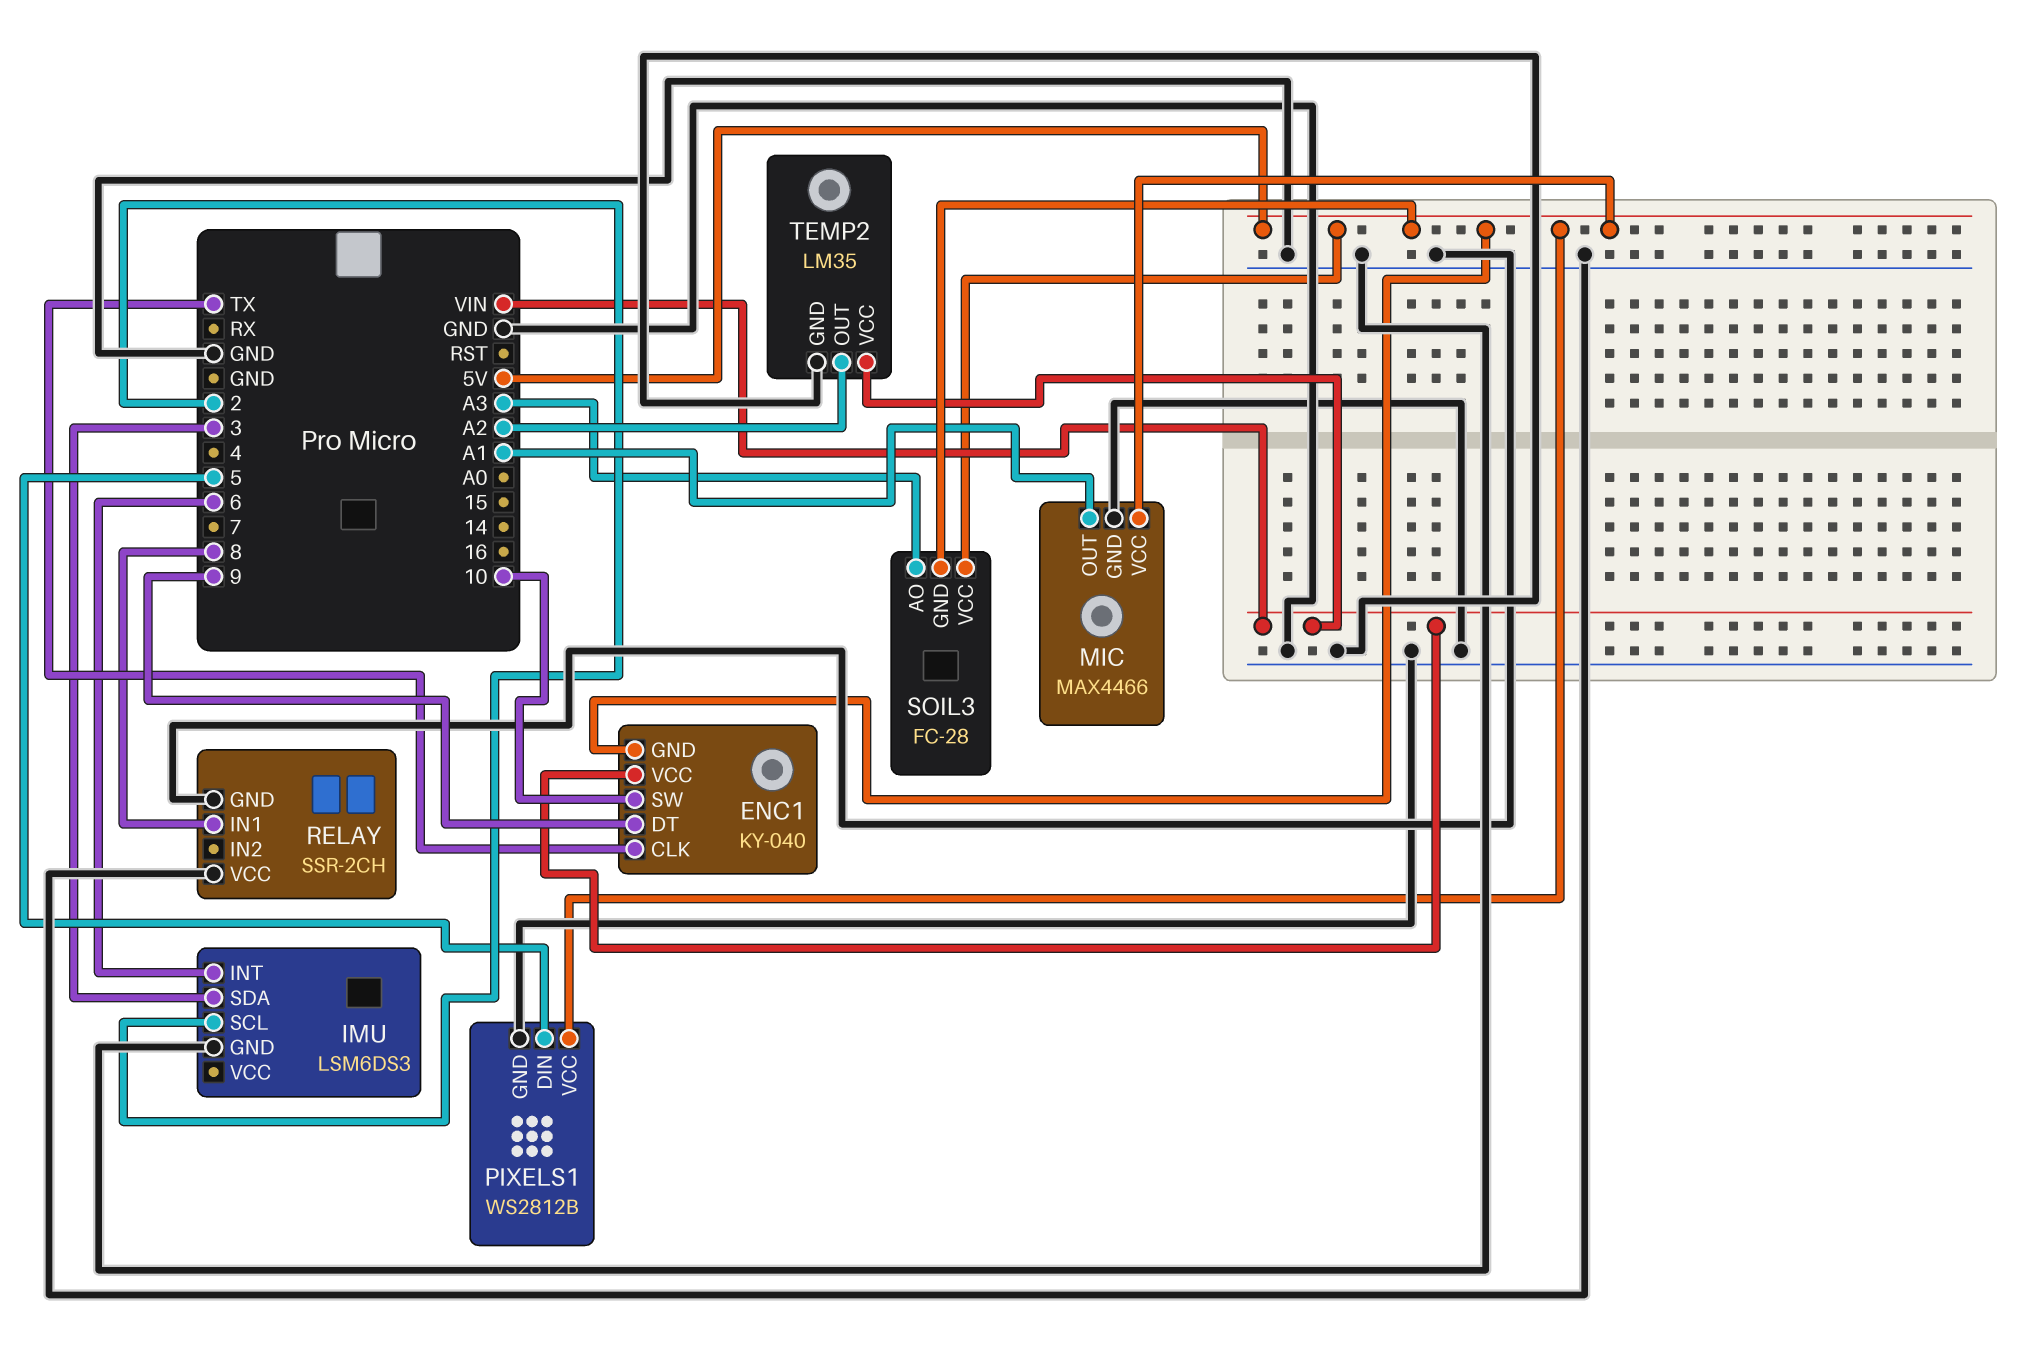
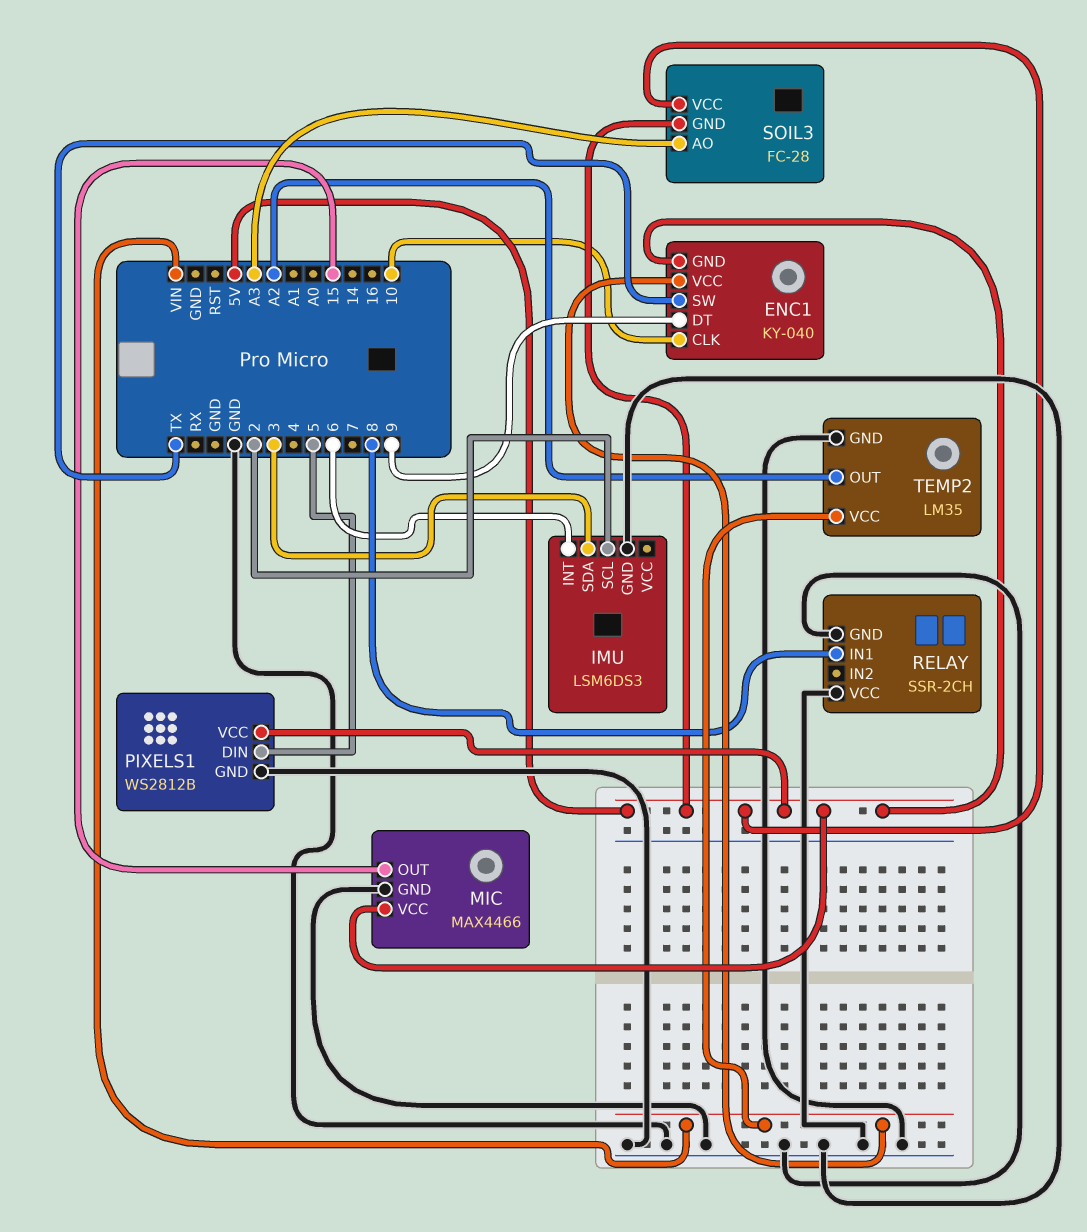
ENC1 pin CLK: TX -> 10
ENC1 pin SW: 10 -> TX
MIC pin OUT: A1 -> 15

